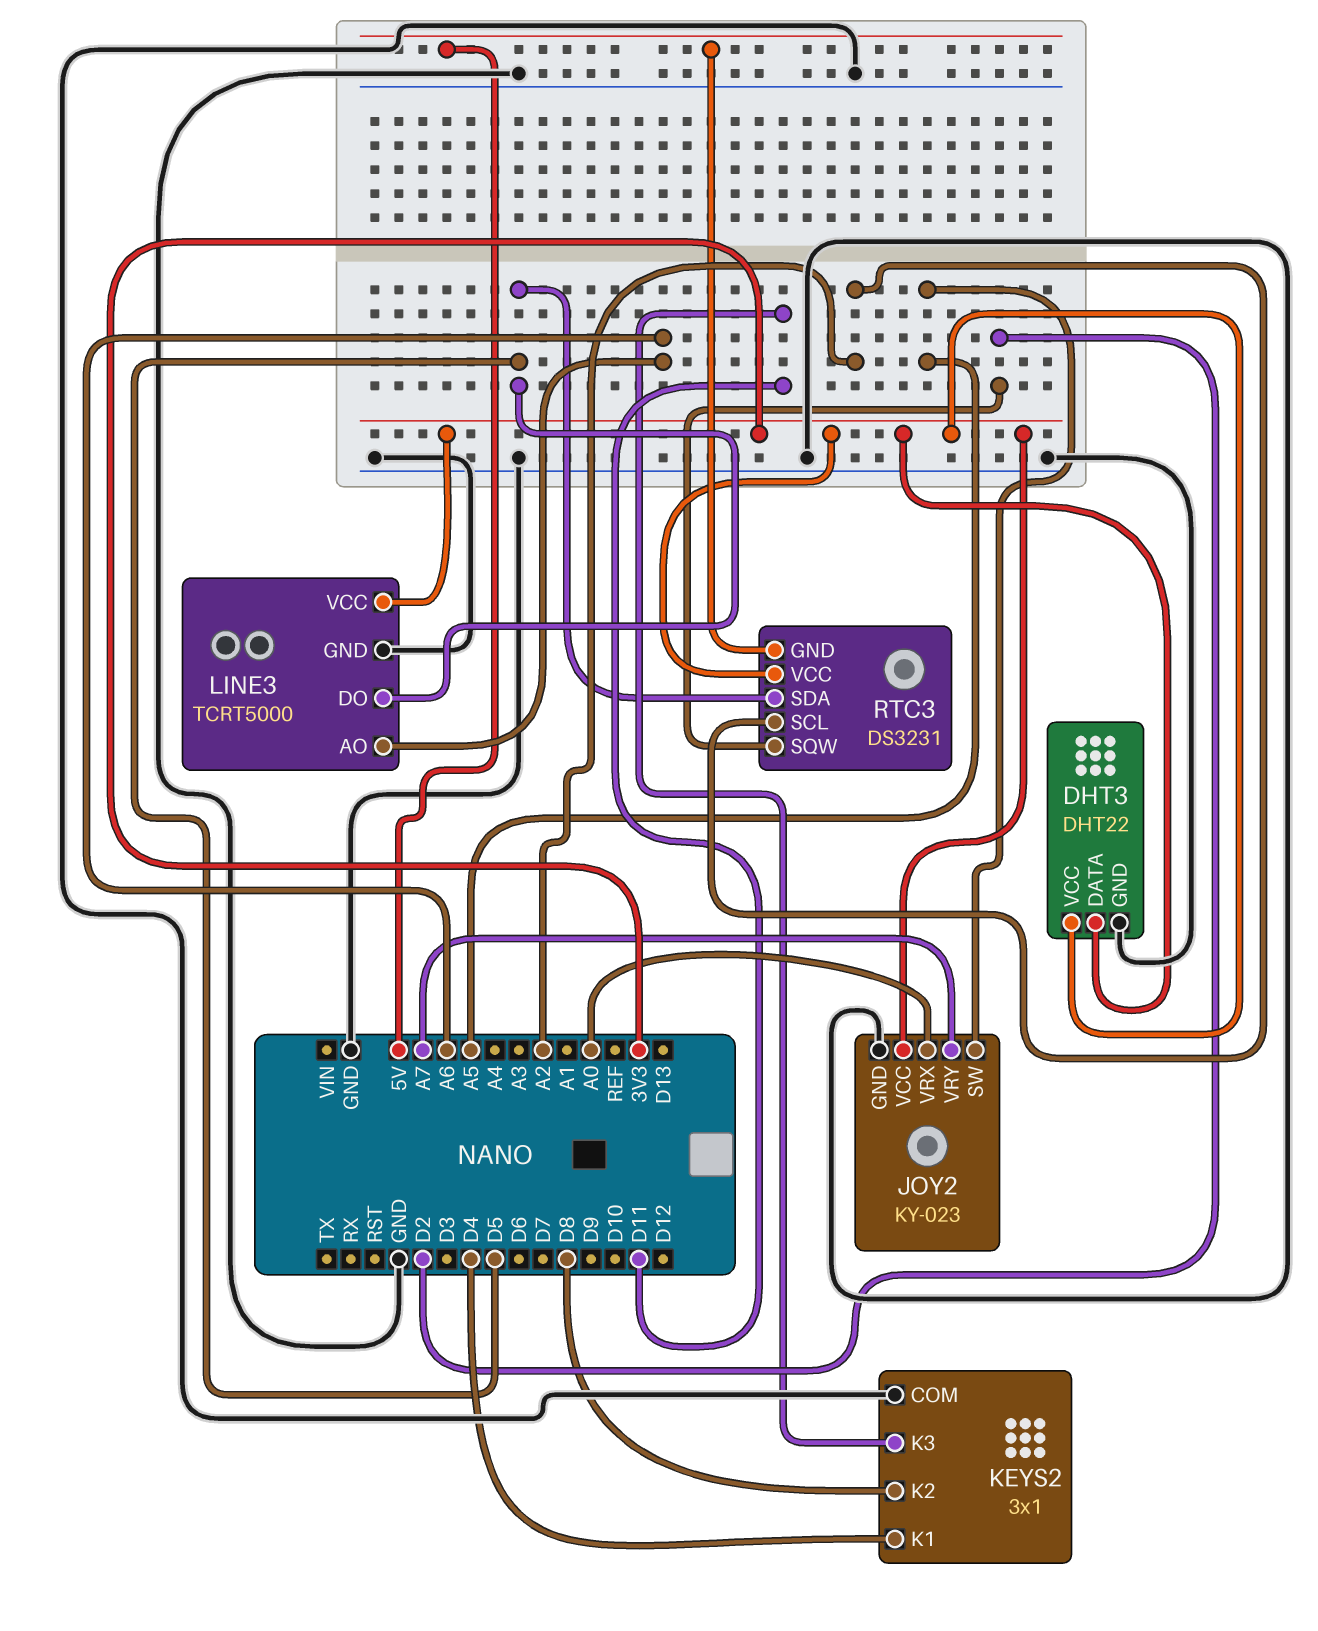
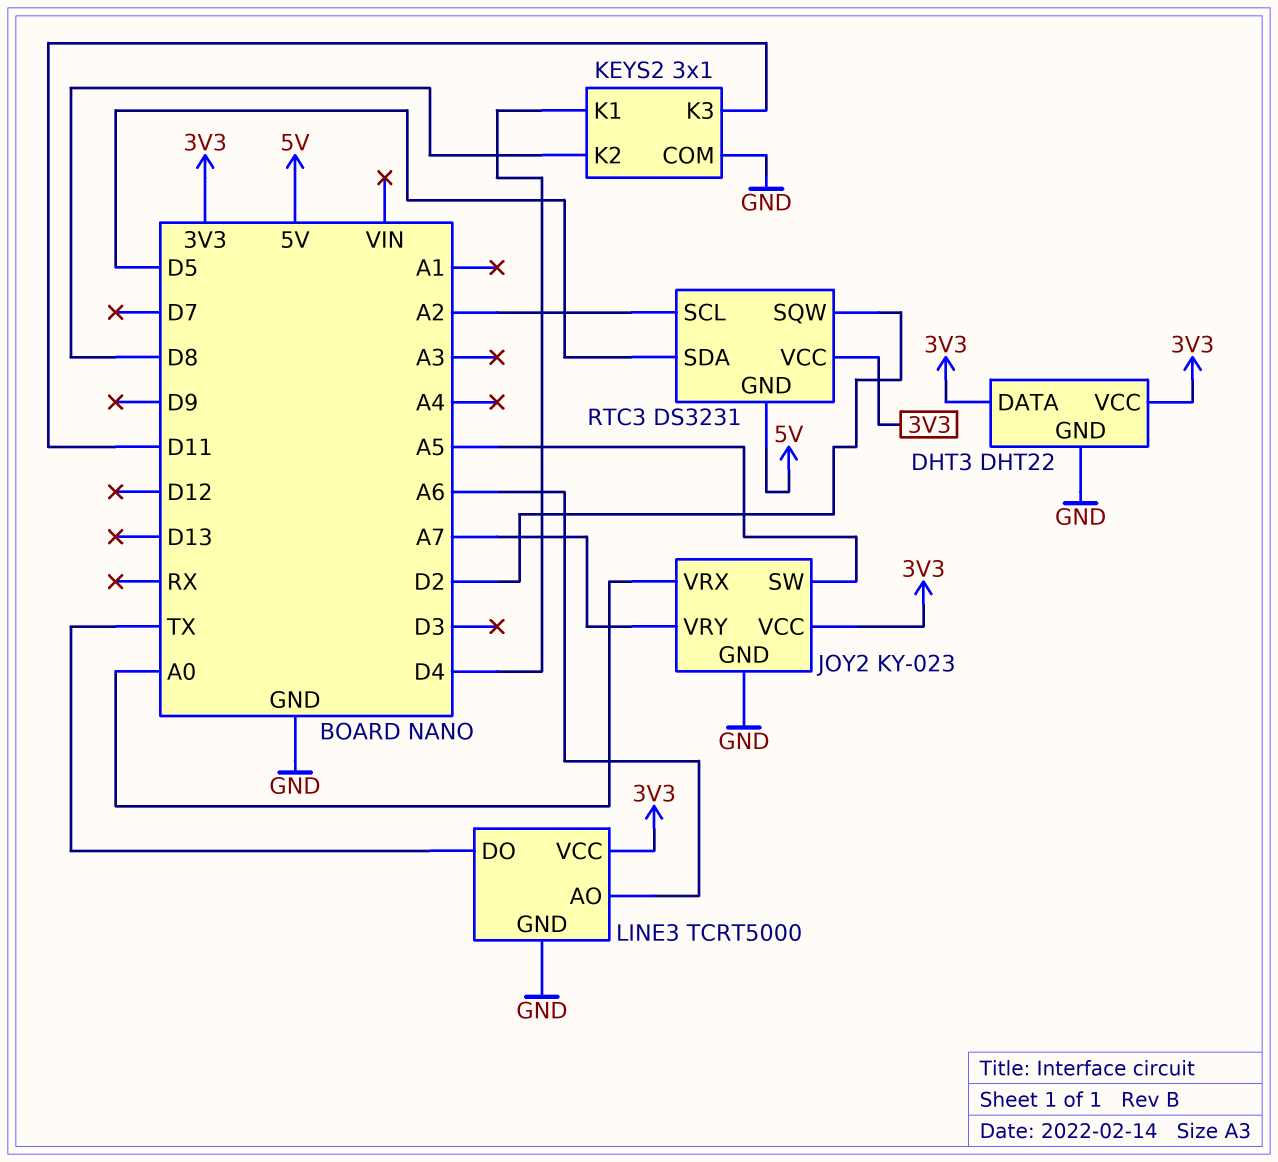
LINE3 pin DO: D5 -> TX

